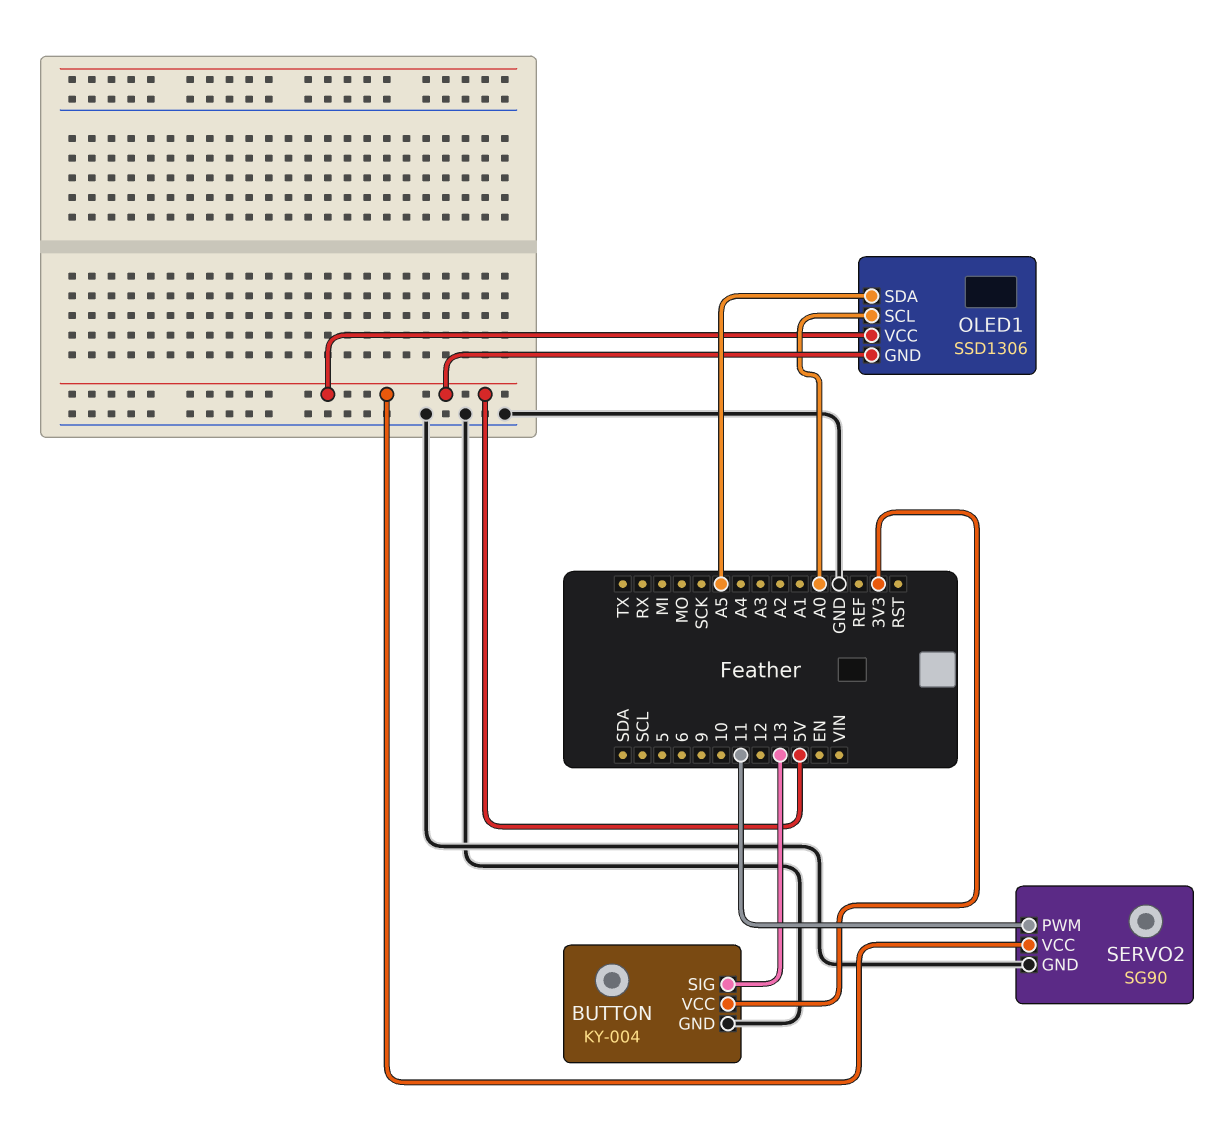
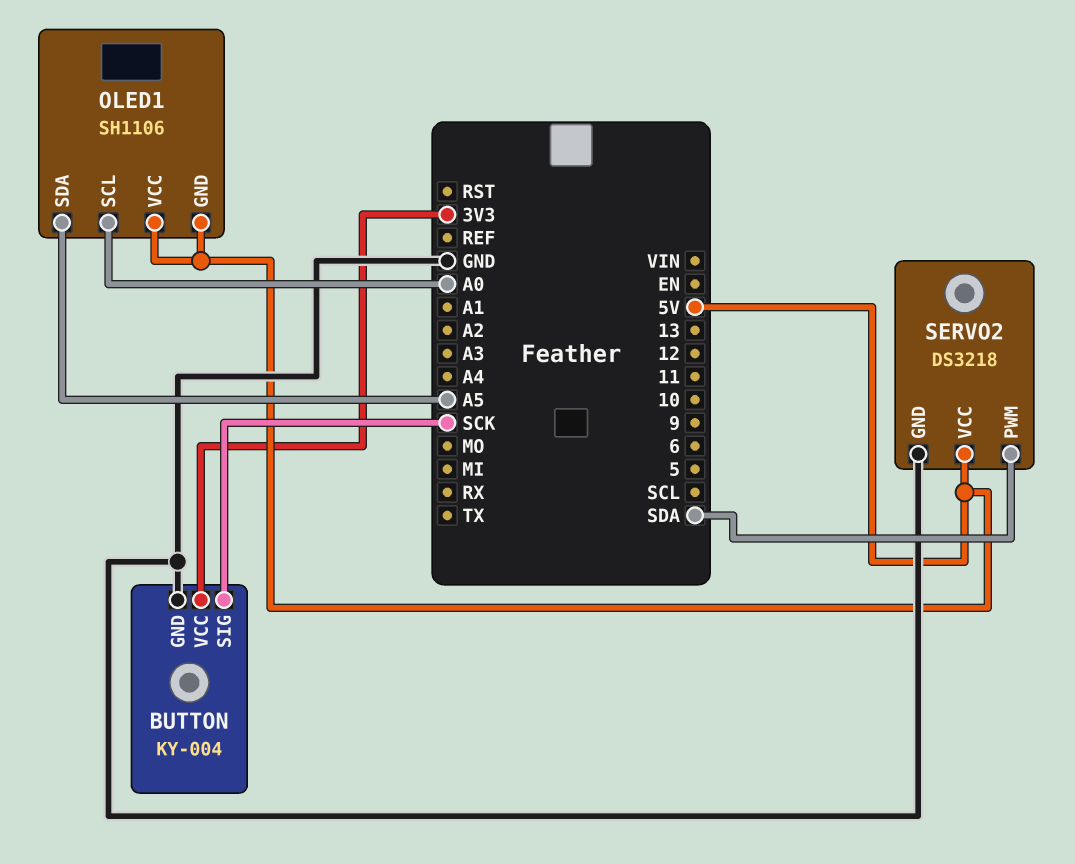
BUTTON pin SIG: 13 -> SCK
OLED1: SSD1306 -> SH1106
SERVO2: SG90 -> DS3218
SERVO2 pin PWM: 11 -> SDA

